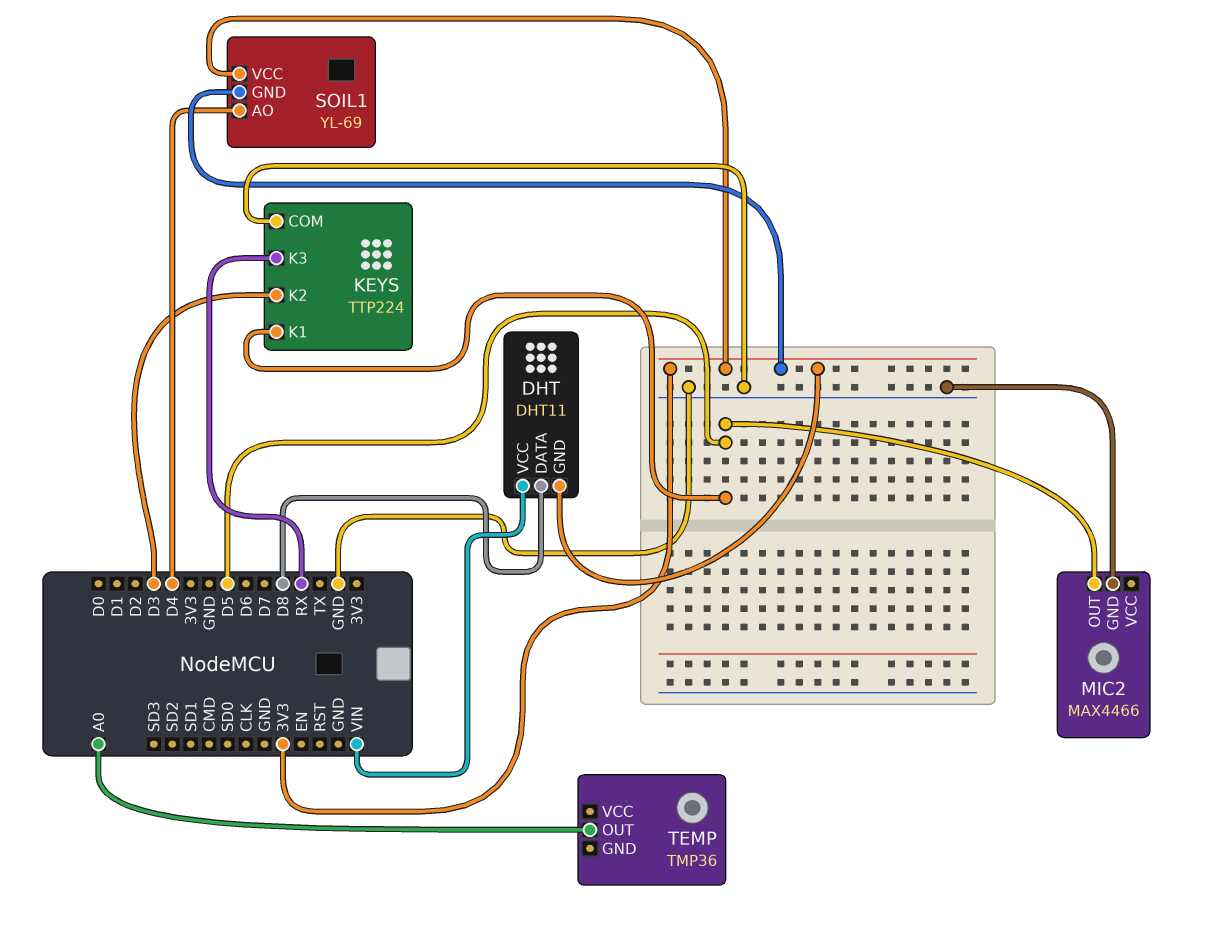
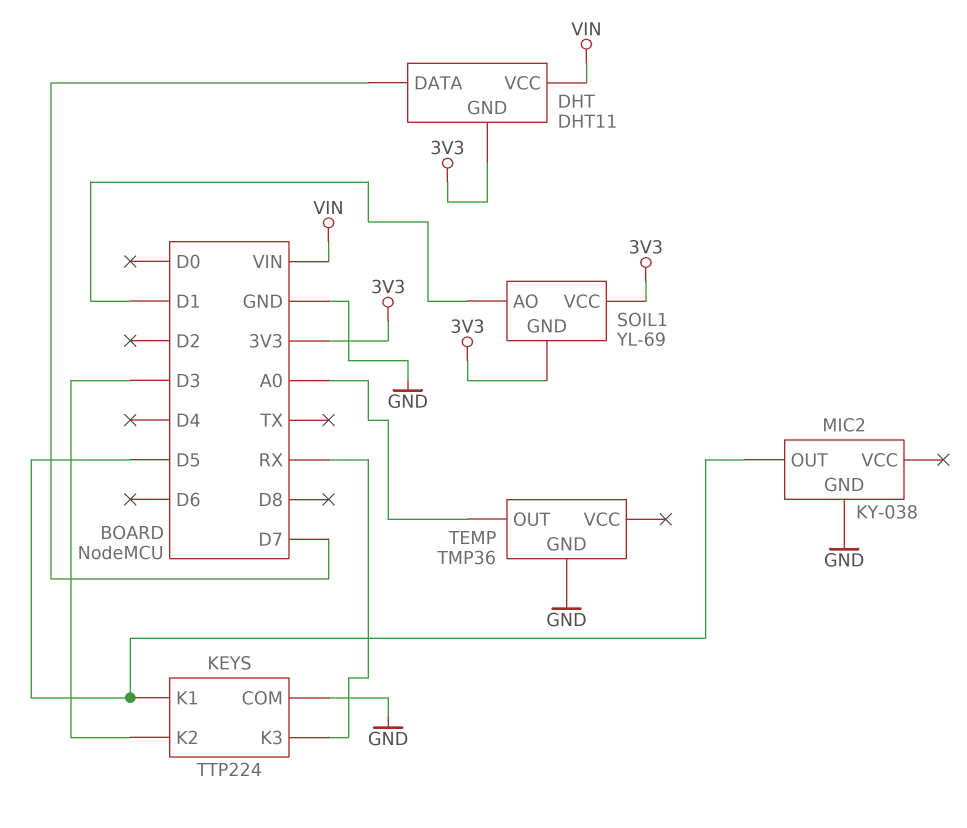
DHT pin DATA: D8 -> D7
MIC2: MAX4466 -> KY-038
SOIL1 pin AO: D4 -> D1
TEMP pin GND: none -> GND

